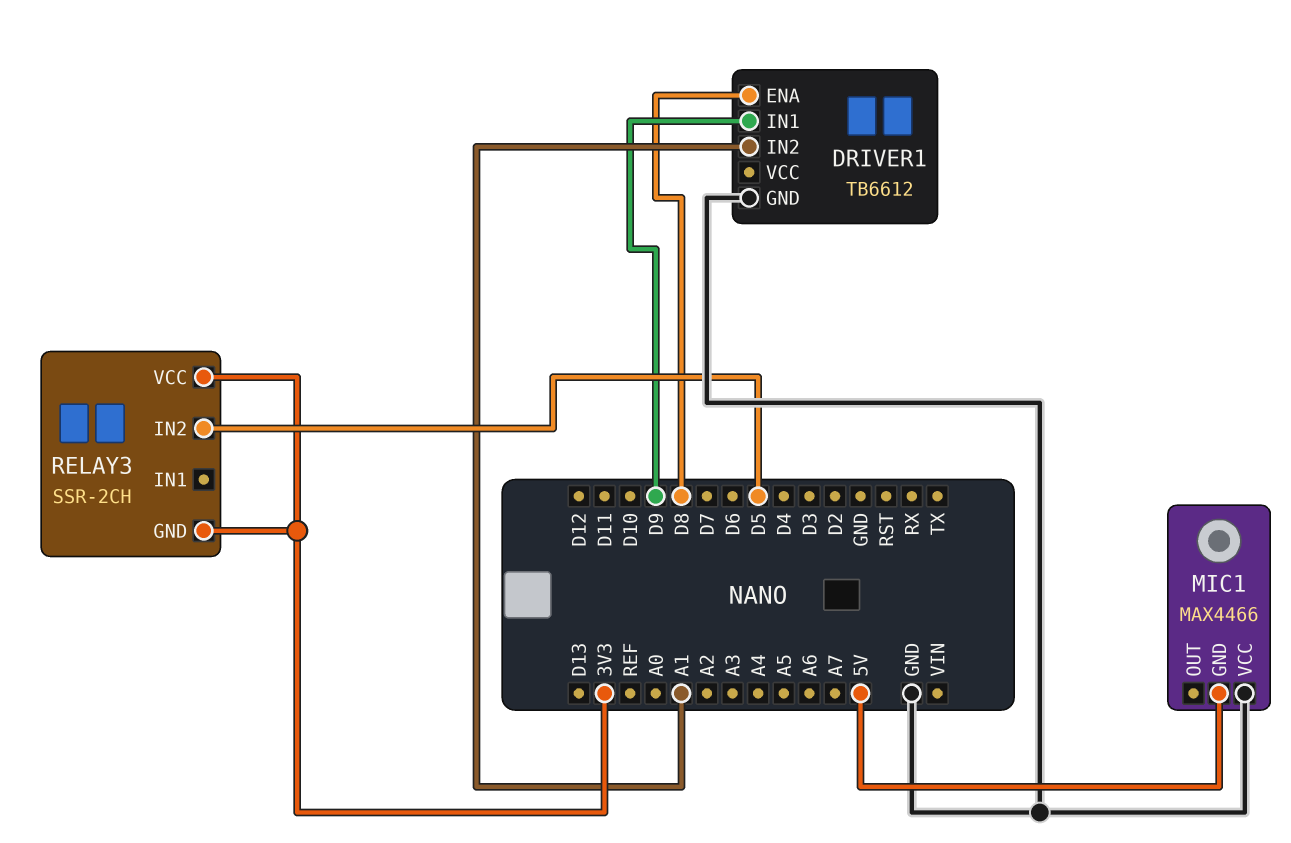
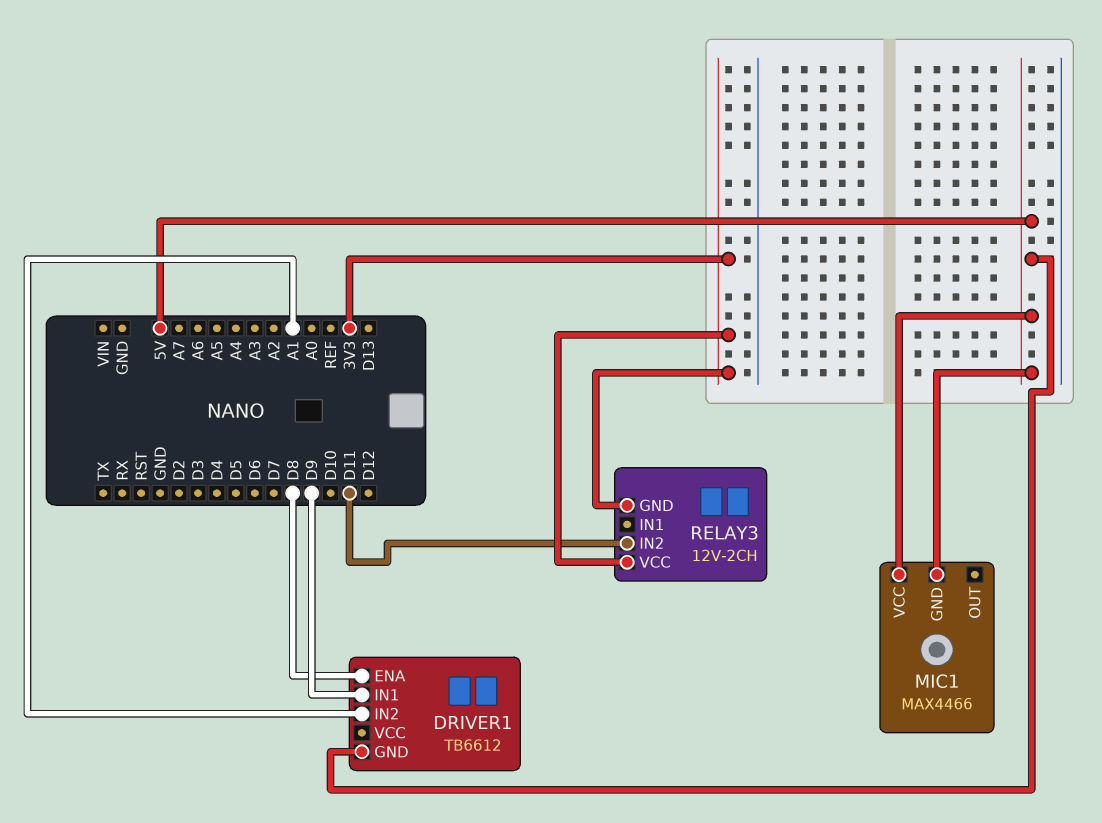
DRIVER1 pin GND: GND -> 5V
MIC1 pin VCC: GND -> 5V
RELAY3: SSR-2CH -> 12V-2CH
RELAY3 pin IN2: D5 -> D11

